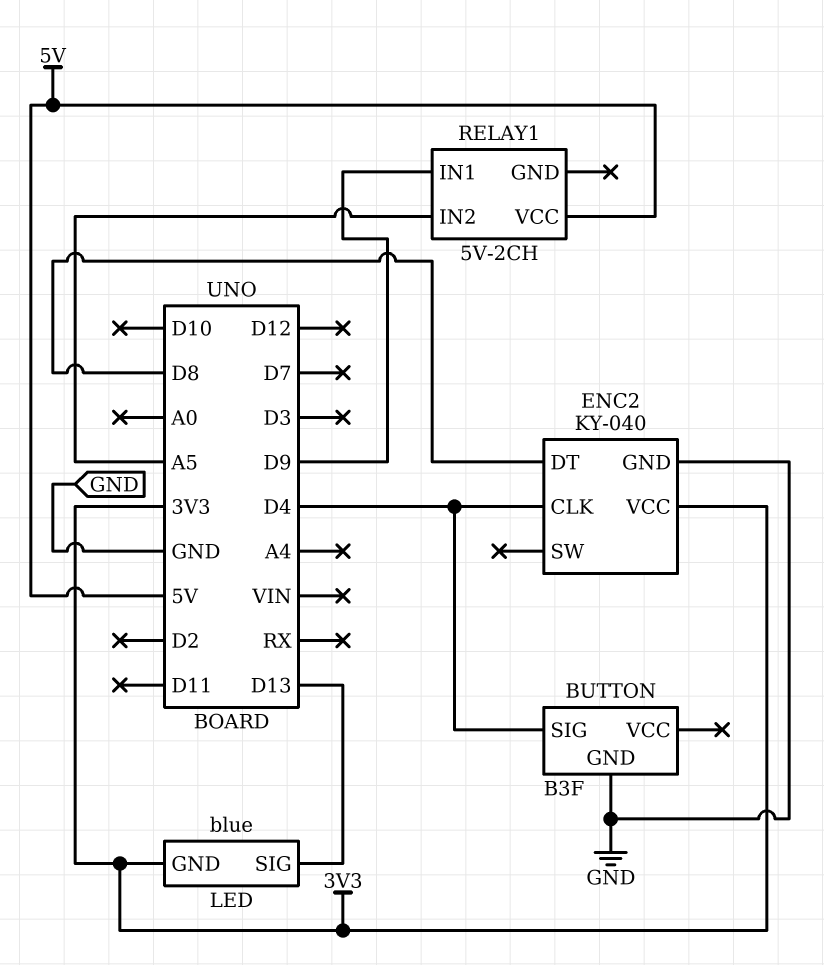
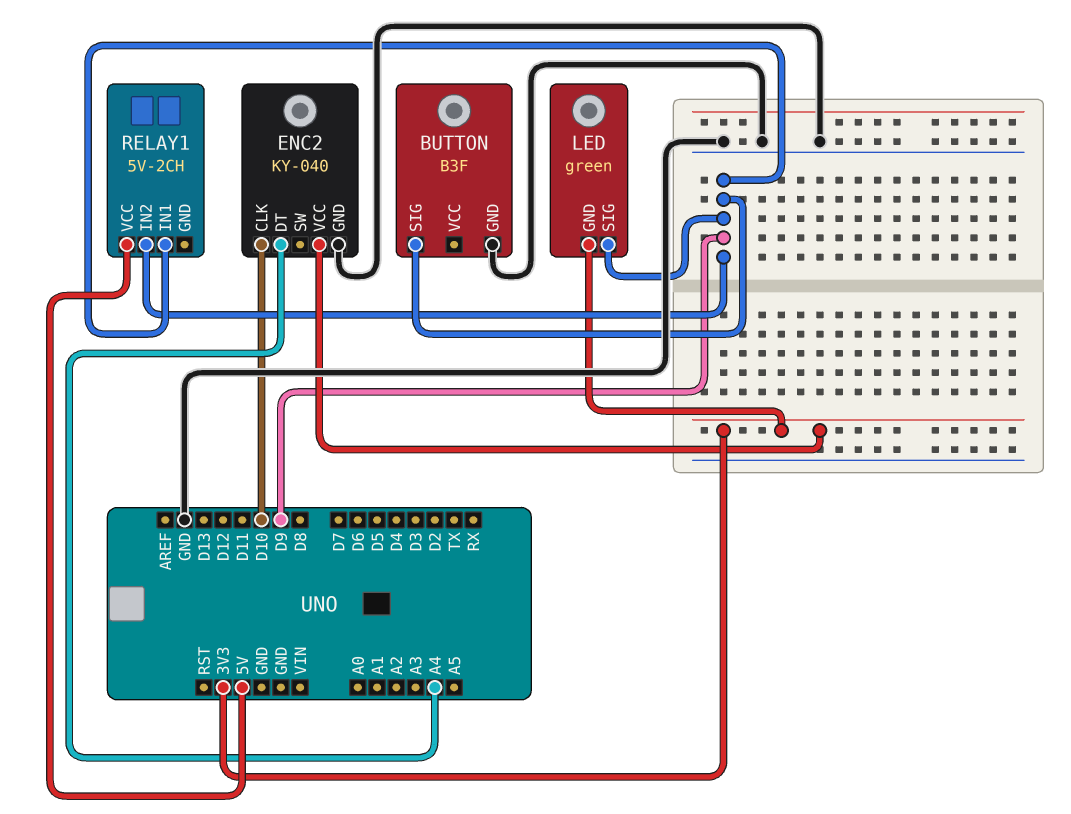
BUTTON pin SIG: D4 -> D9
ENC2 pin CLK: D4 -> D10
ENC2 pin DT: D8 -> A4
LED: blue -> green
LED pin SIG: D13 -> D9
RELAY1 pin IN2: A5 -> D9

